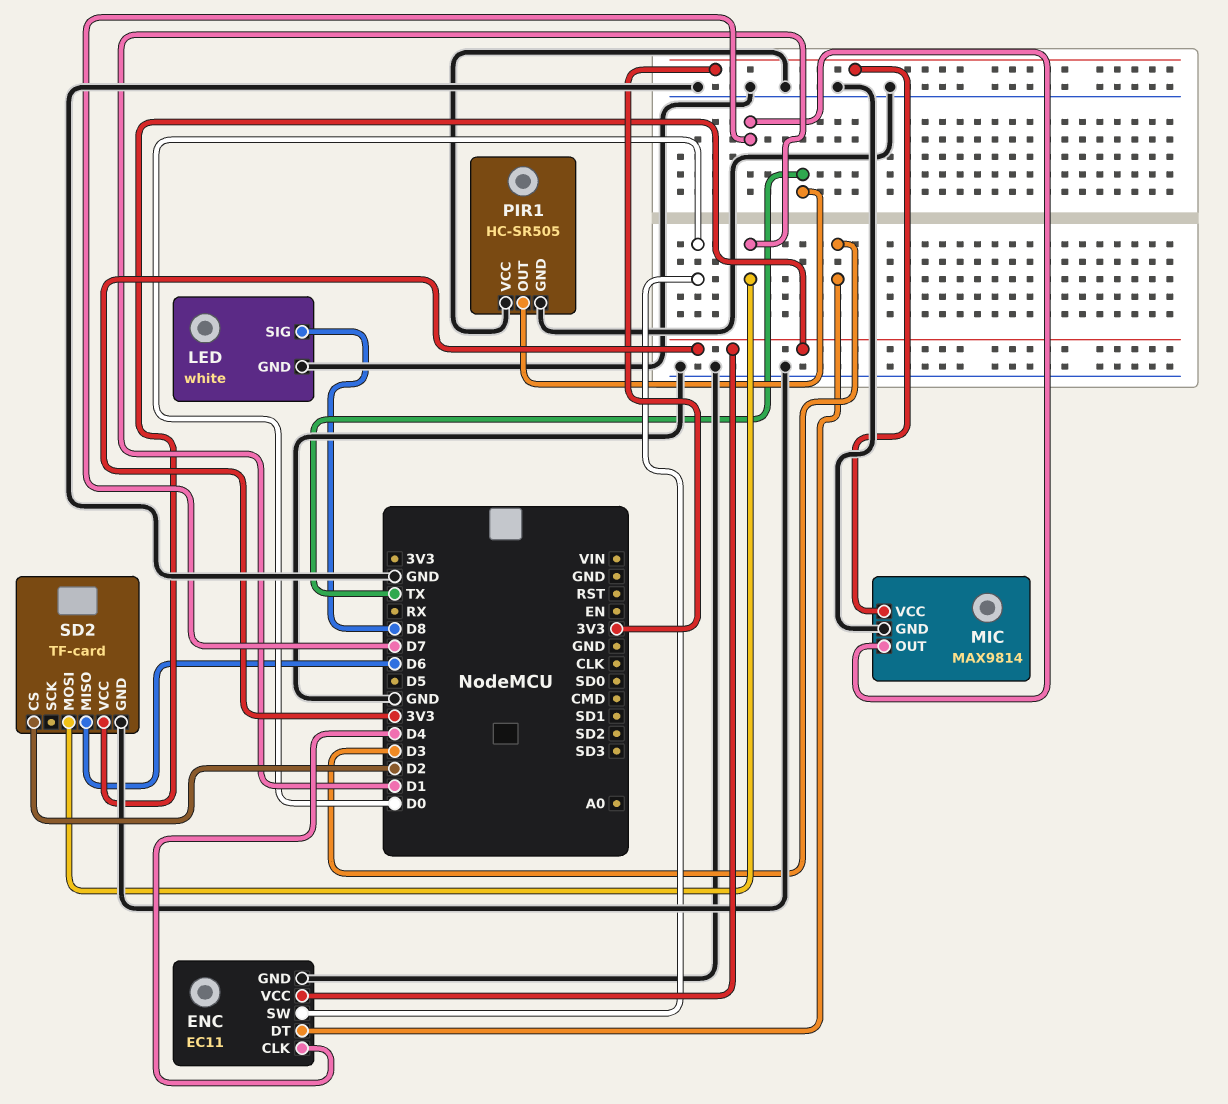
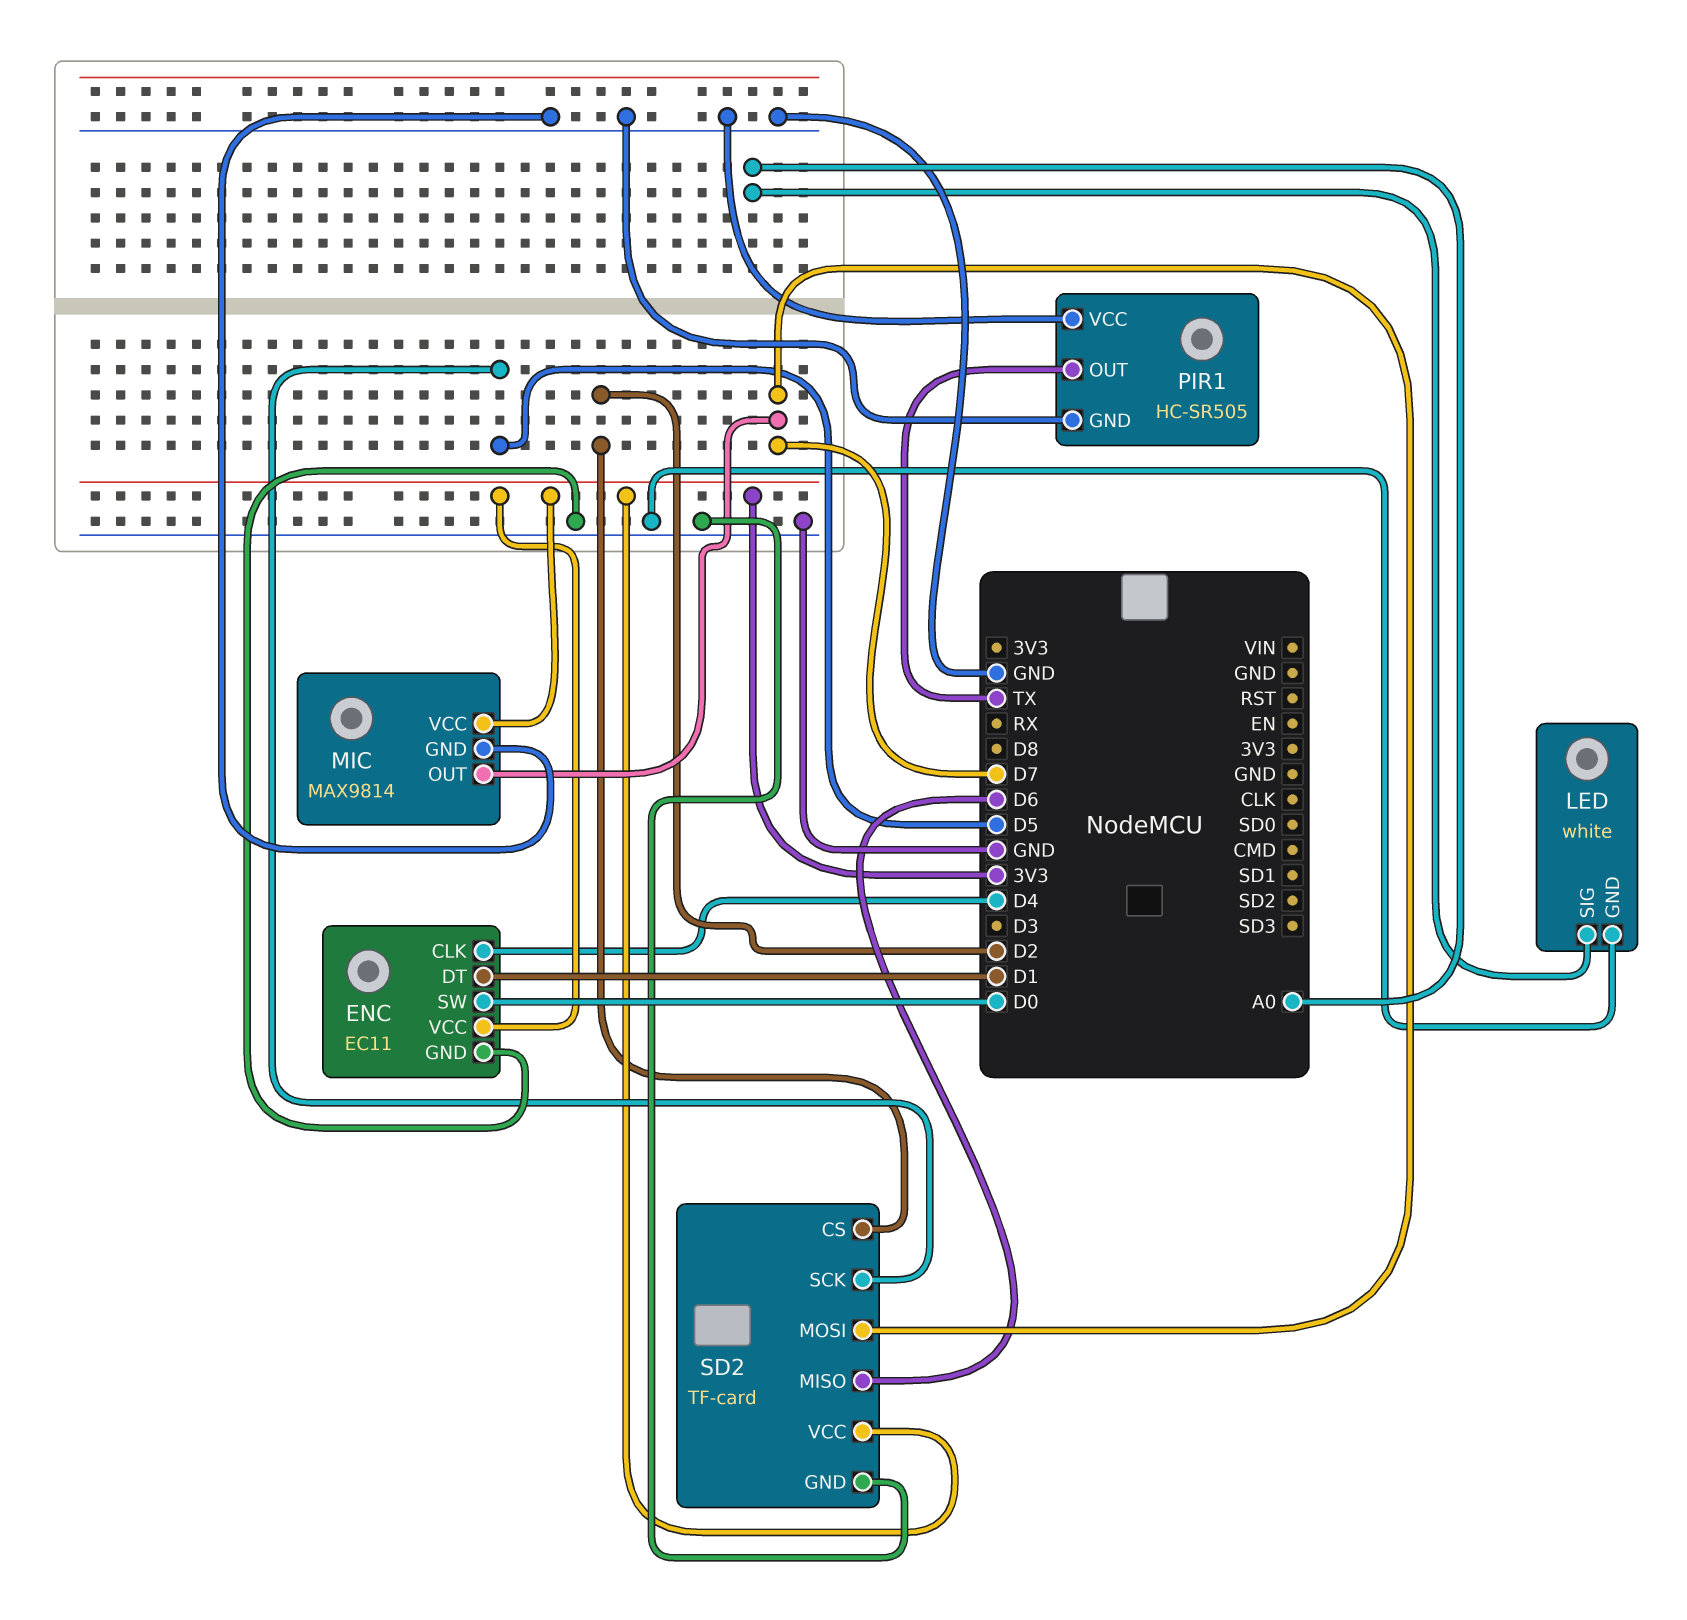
ENC pin DT: D3 -> D1
LED pin SIG: D8 -> A0
SD2 pin MOSI: D1 -> D7
SD2 pin SCK: none -> D5

